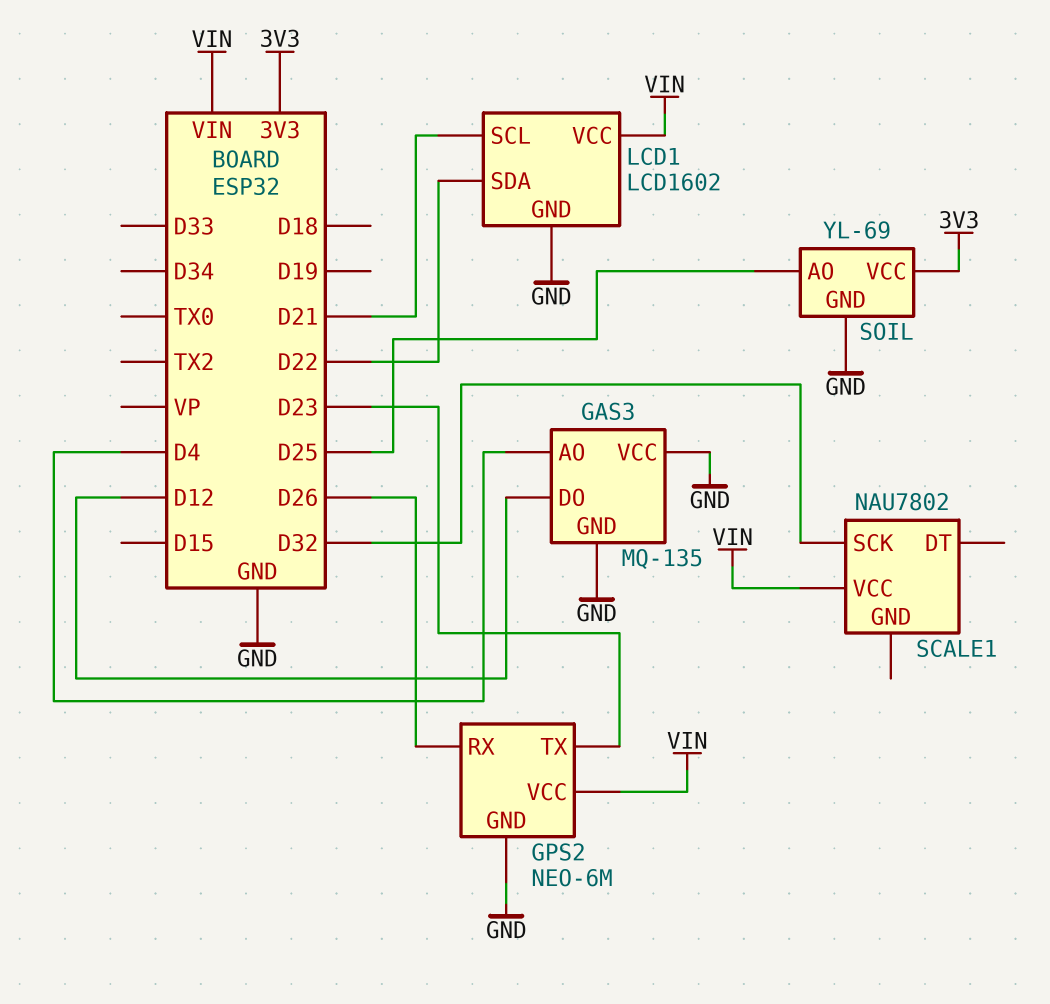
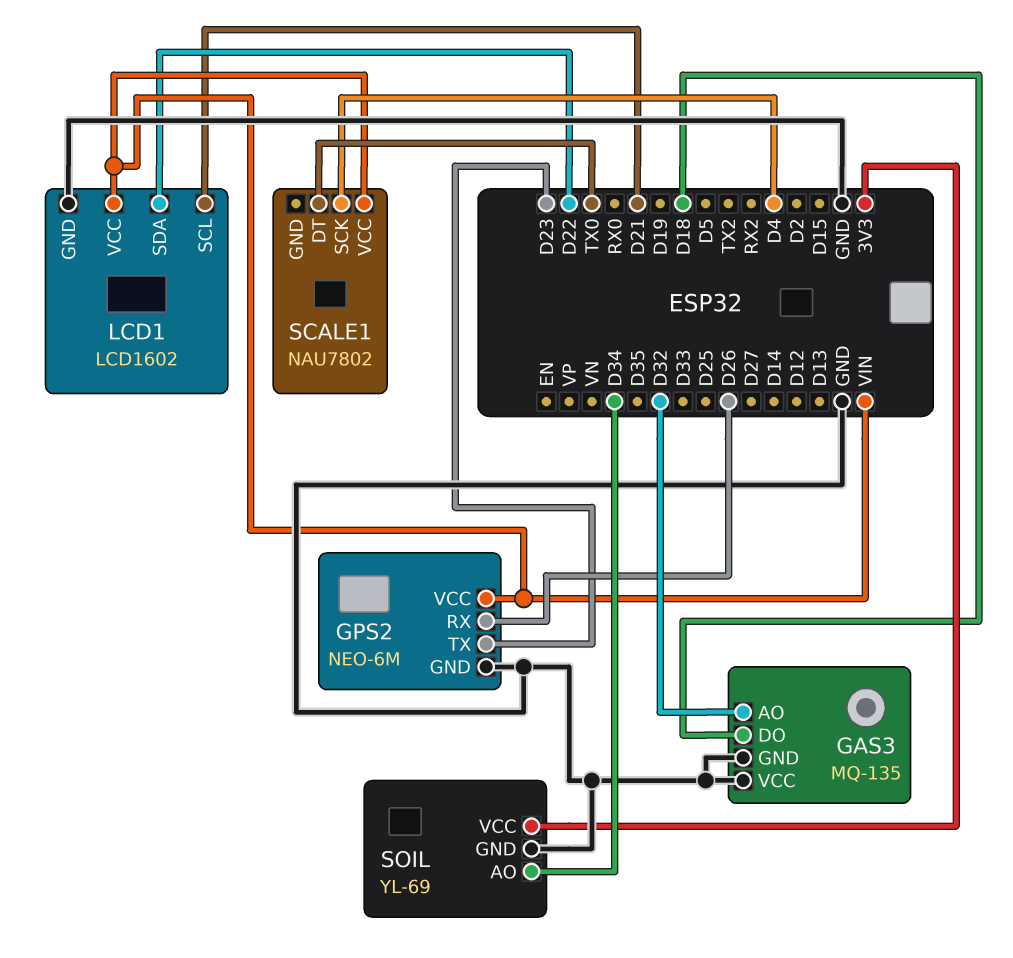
GAS3 pin AO: D4 -> D32
GAS3 pin DO: D12 -> D18
SCALE1 pin DT: none -> TX0
SCALE1 pin SCK: D32 -> D4
SOIL pin AO: D25 -> D34

